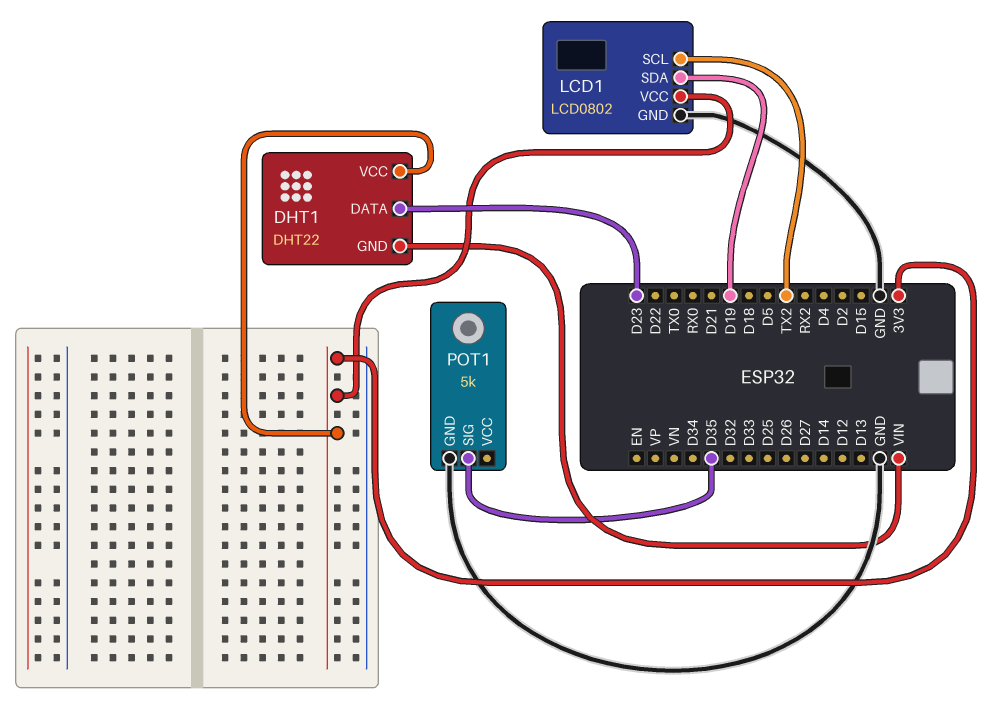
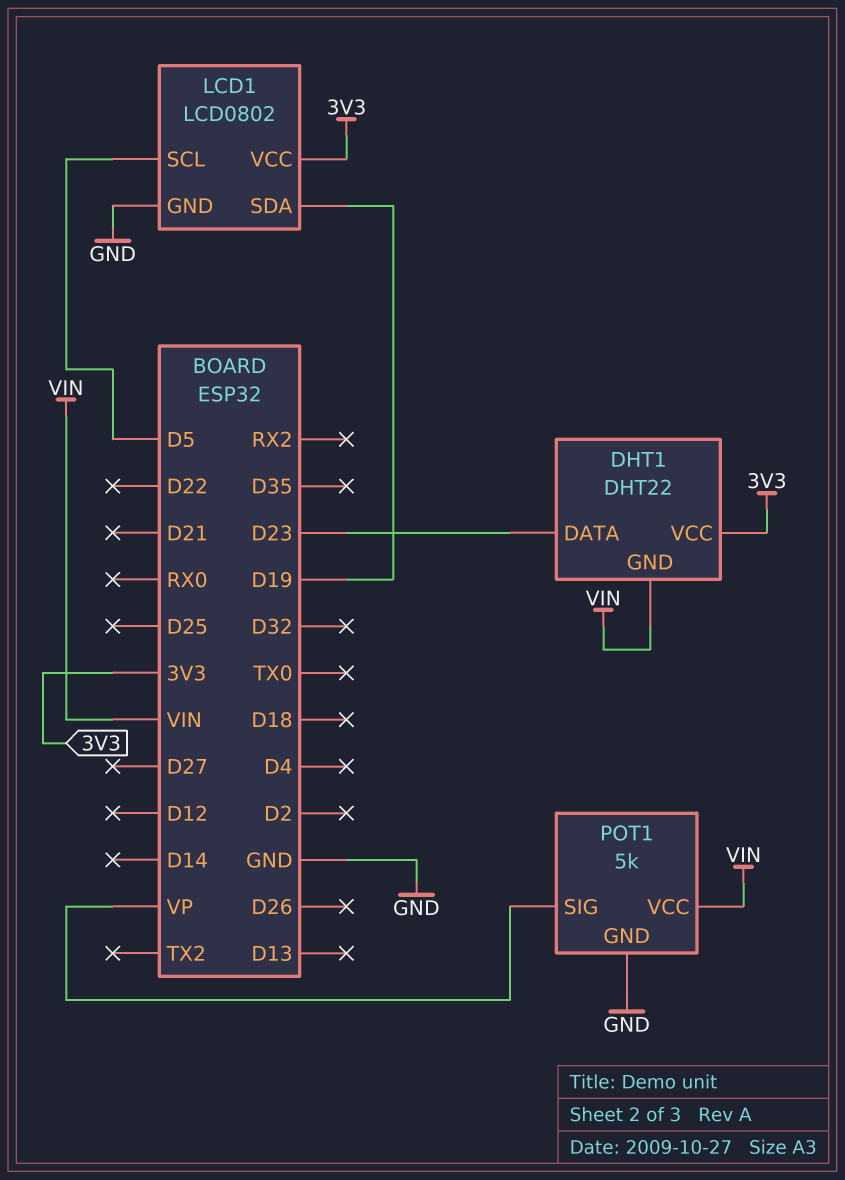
LCD1 pin SCL: TX2 -> D5
POT1 pin SIG: D35 -> VP
POT1 pin VCC: none -> VIN

